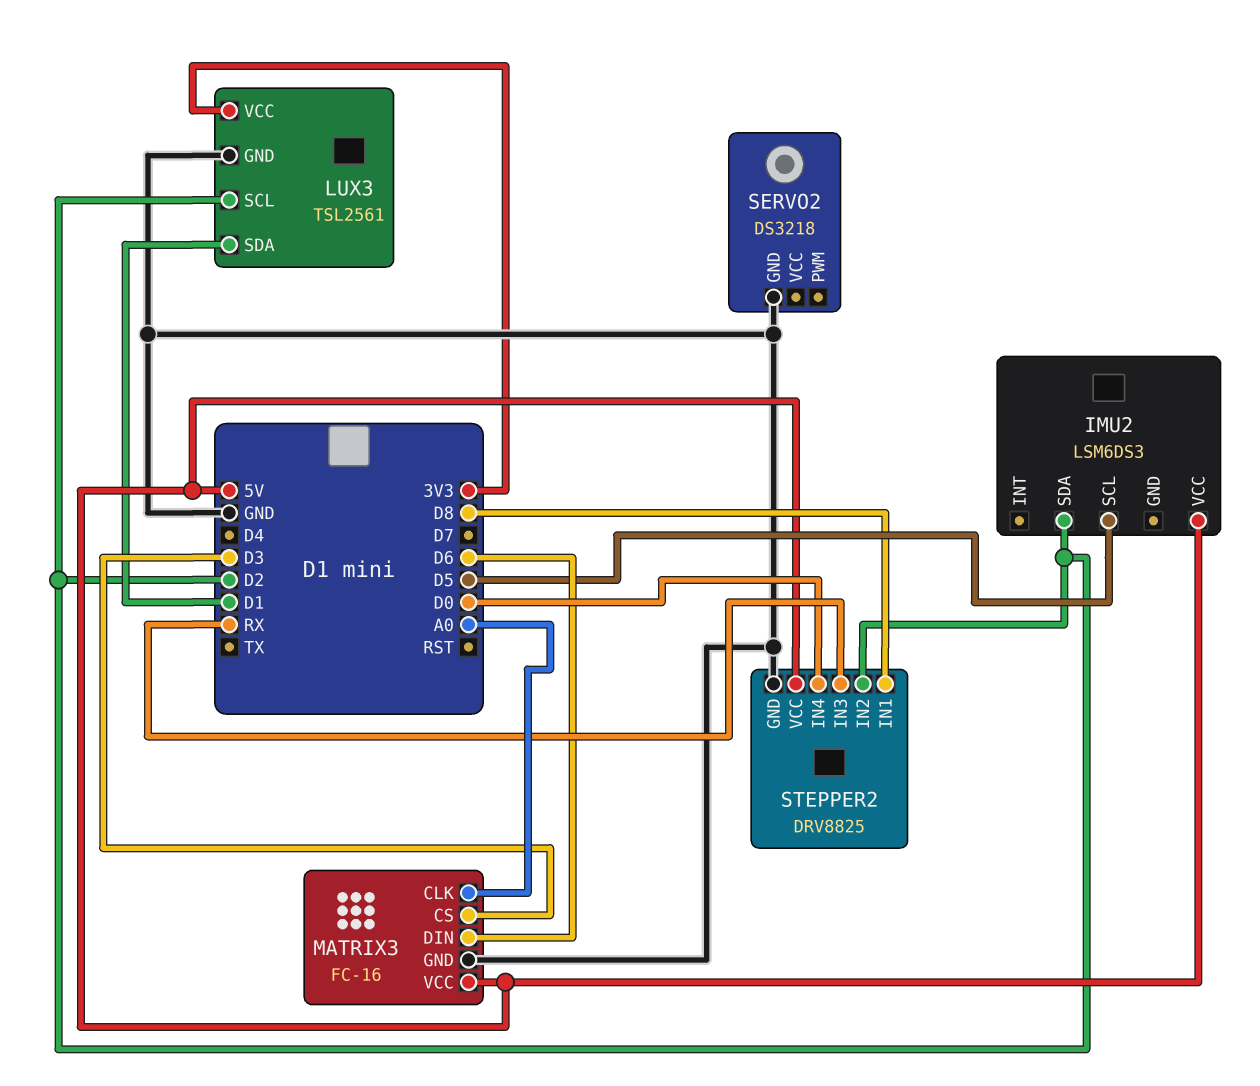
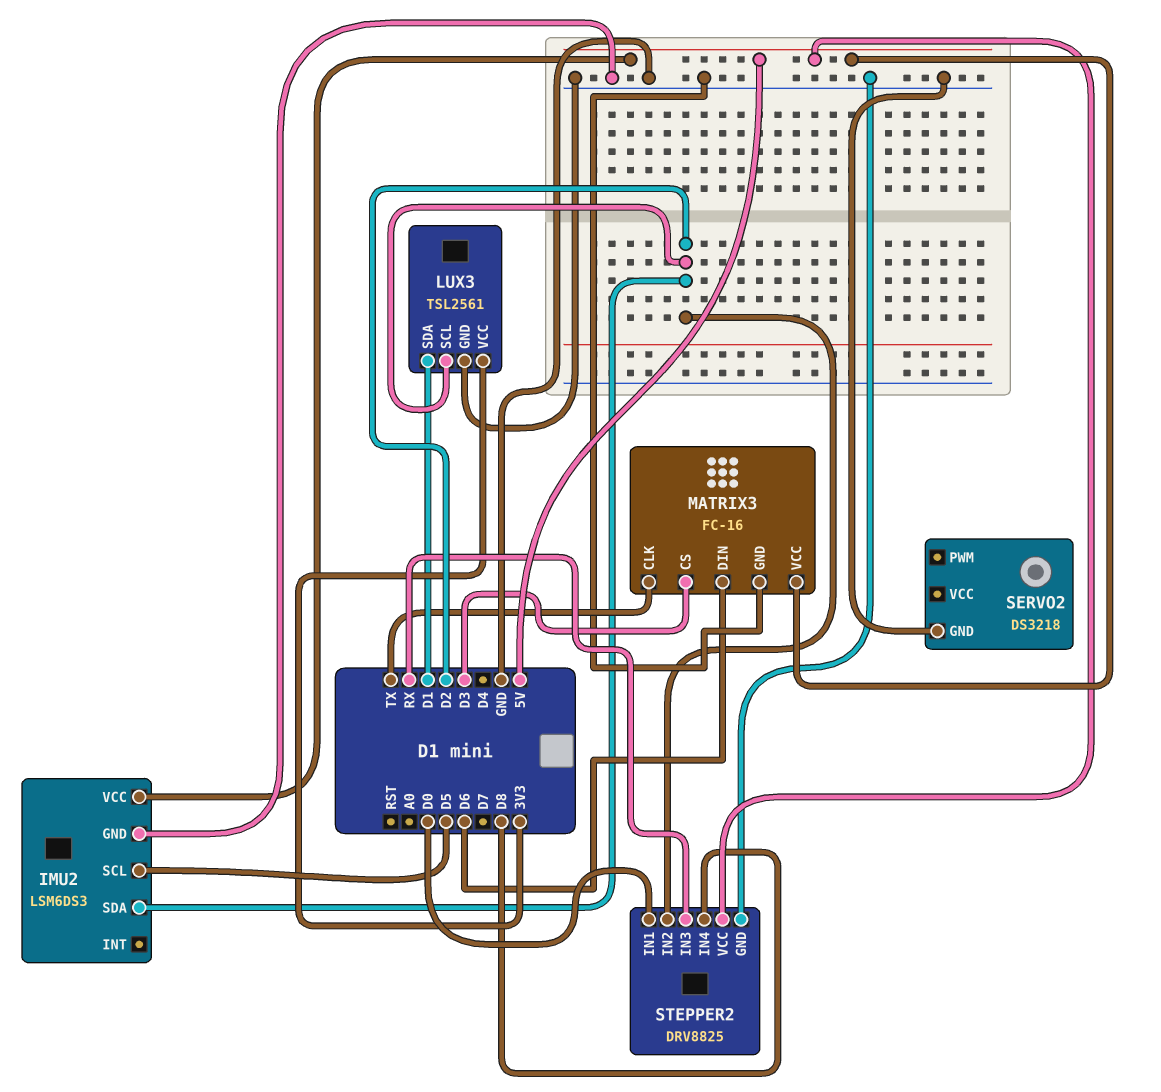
IMU2 pin GND: none -> GND
MATRIX3 pin CLK: A0 -> TX
STEPPER2 pin IN1: D8 -> D0
STEPPER2 pin IN4: D0 -> D8

